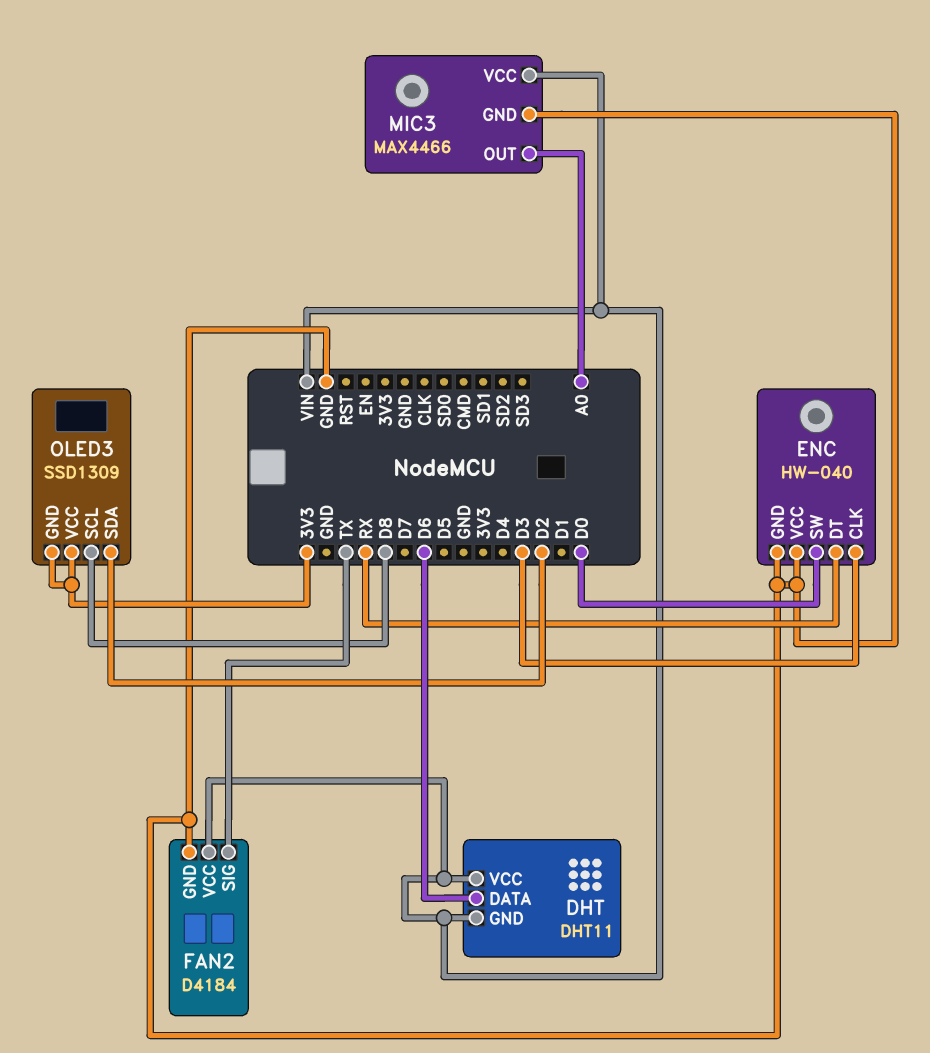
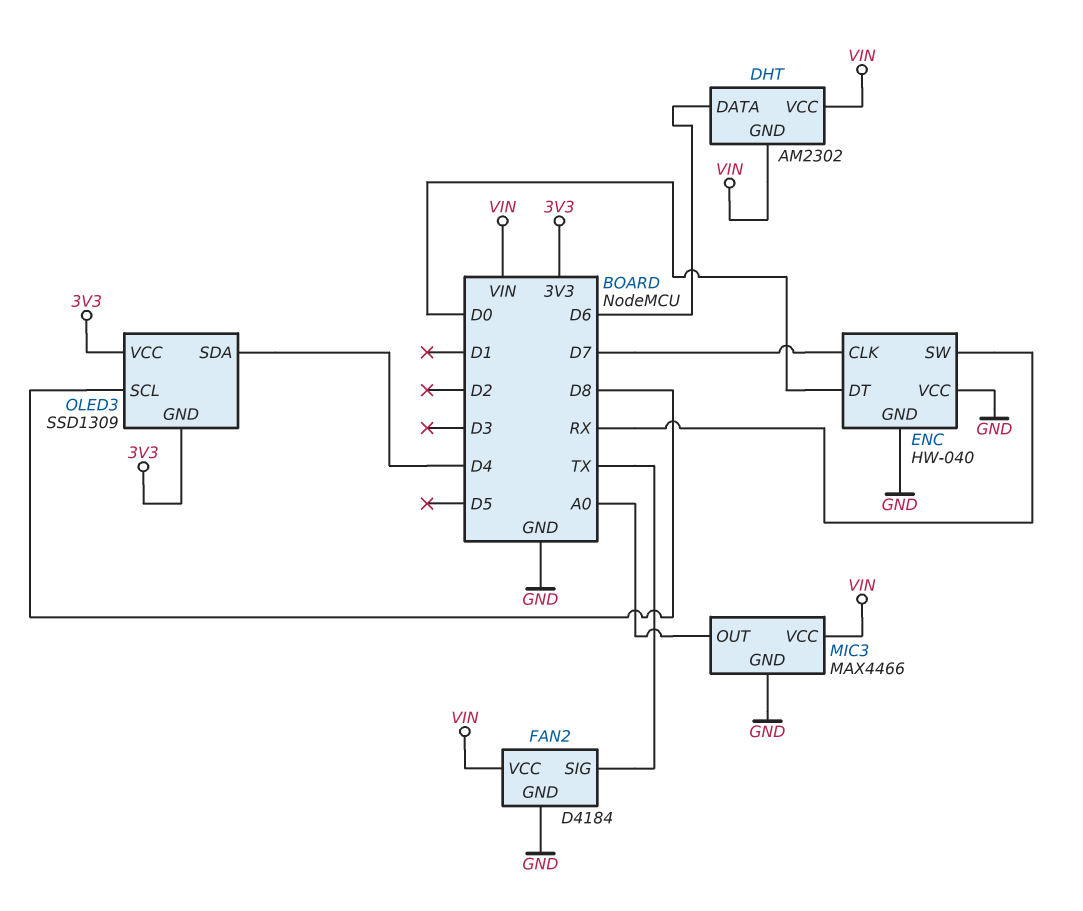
DHT: DHT11 -> AM2302
ENC pin CLK: D3 -> D7
ENC pin DT: RX -> D0
ENC pin SW: D0 -> RX
OLED3 pin SDA: D2 -> D4

